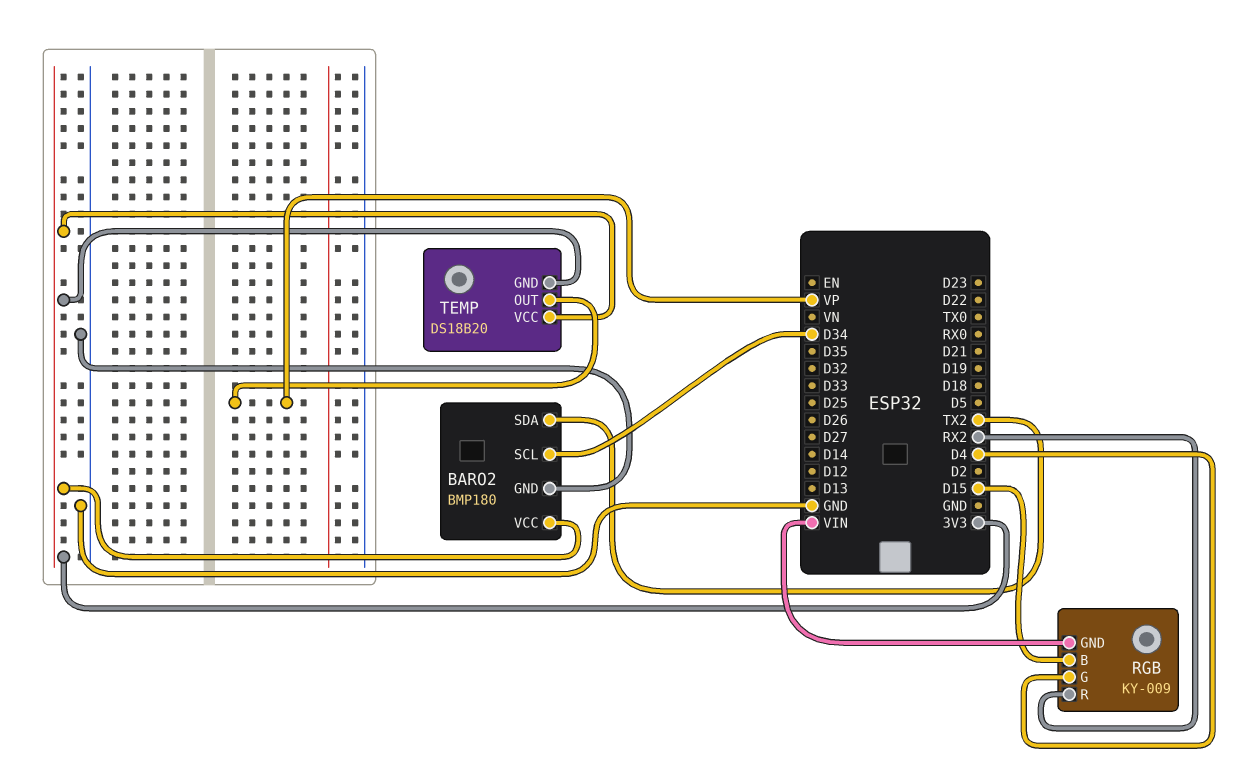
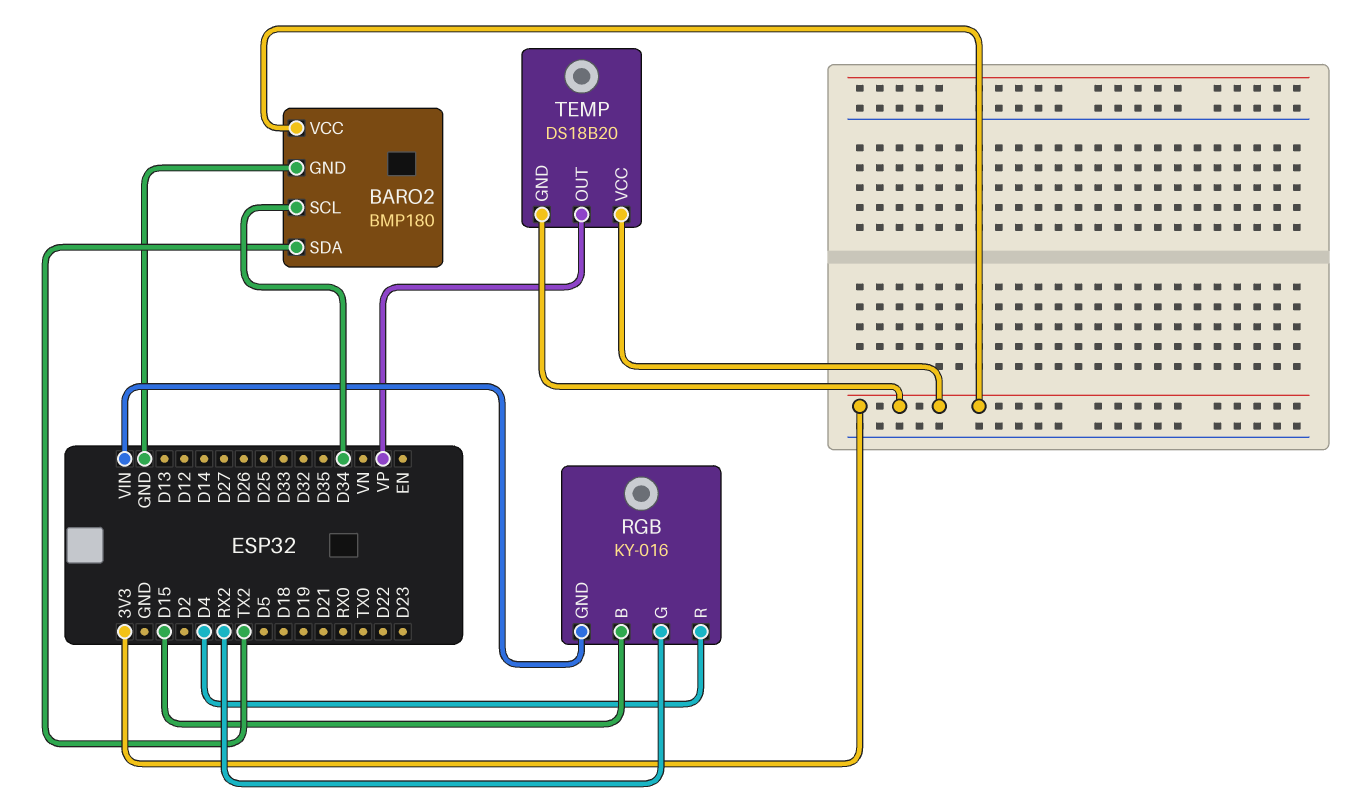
RGB: KY-009 -> KY-016
RGB pin G: D4 -> RX2
RGB pin R: RX2 -> D4

